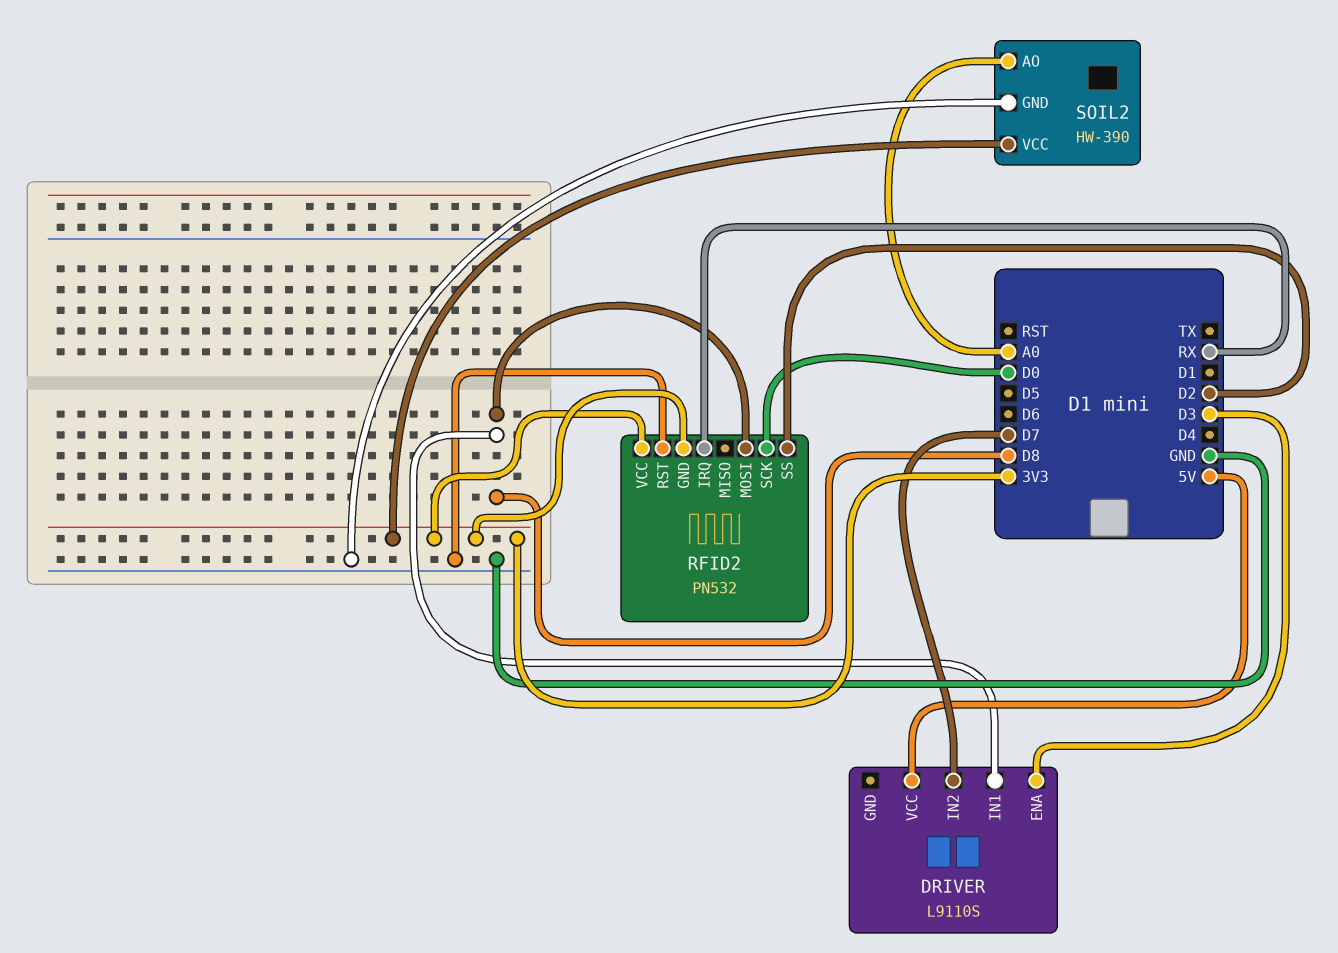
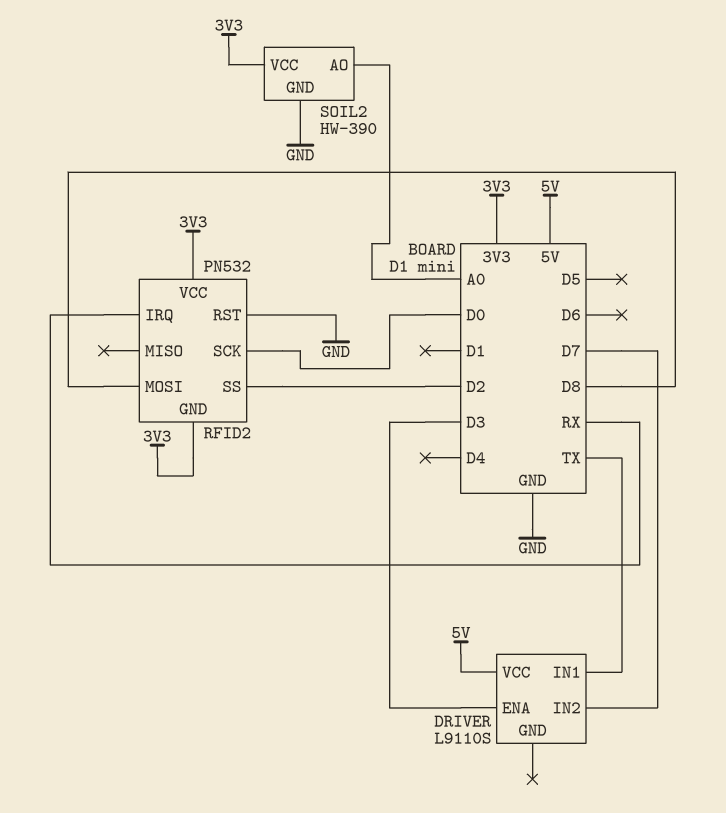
DRIVER pin IN1: D8 -> TX

